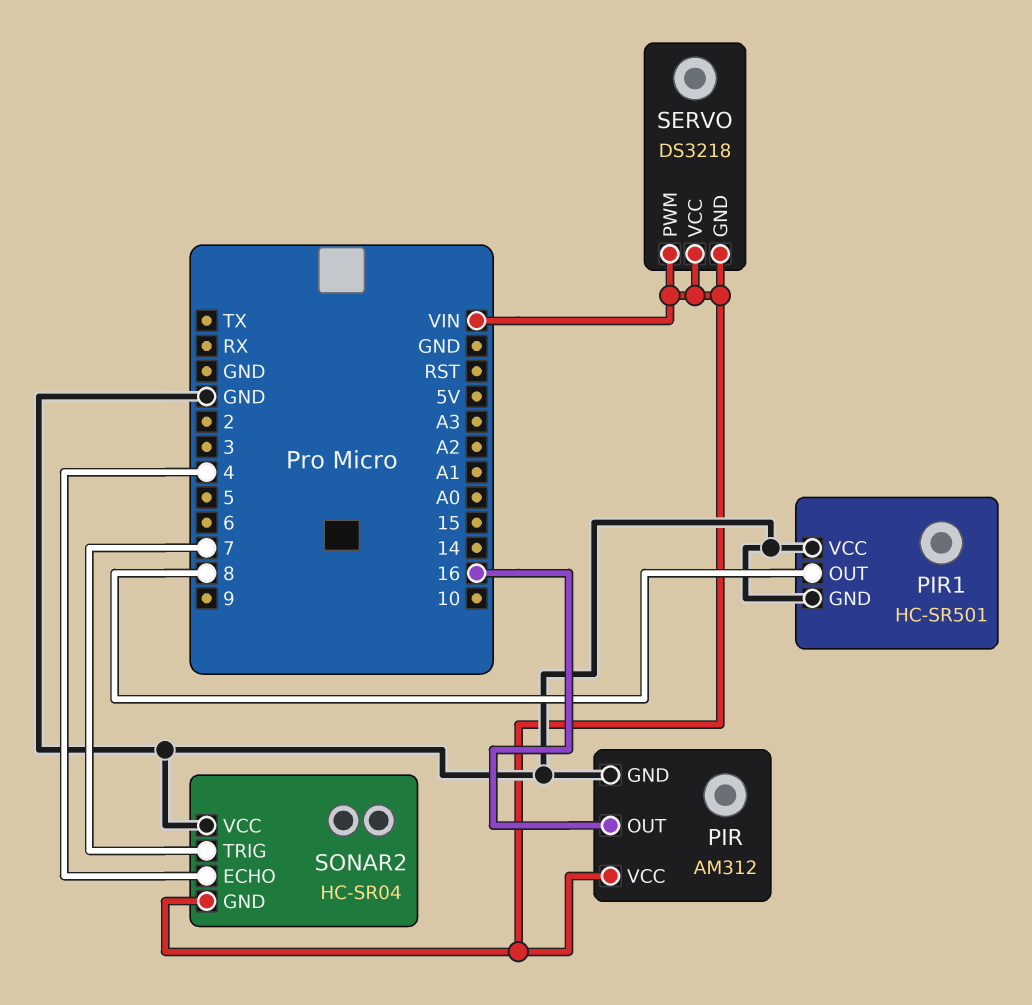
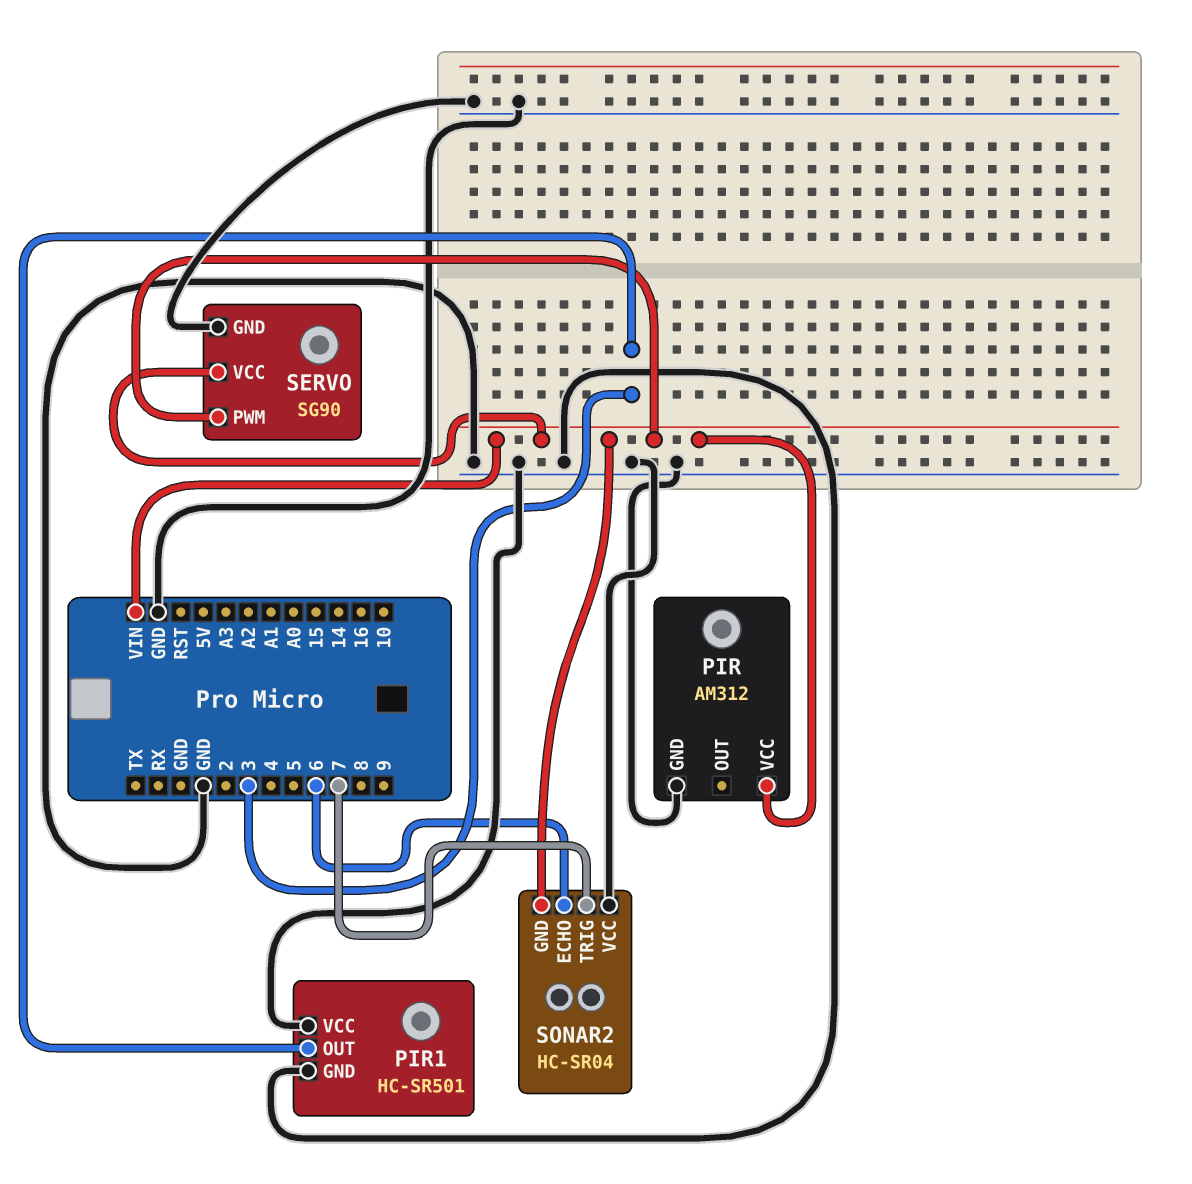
PIR pin OUT: 16 -> none
PIR1 pin OUT: 8 -> 3
SERVO: DS3218 -> SG90
SERVO pin GND: VIN -> GND
SONAR2 pin ECHO: 4 -> 6

